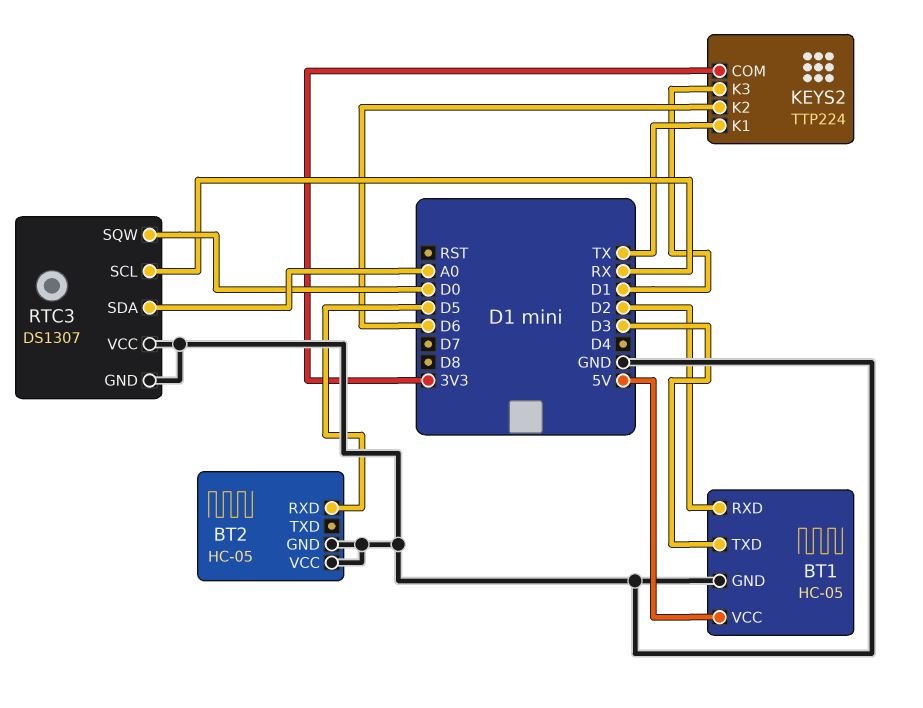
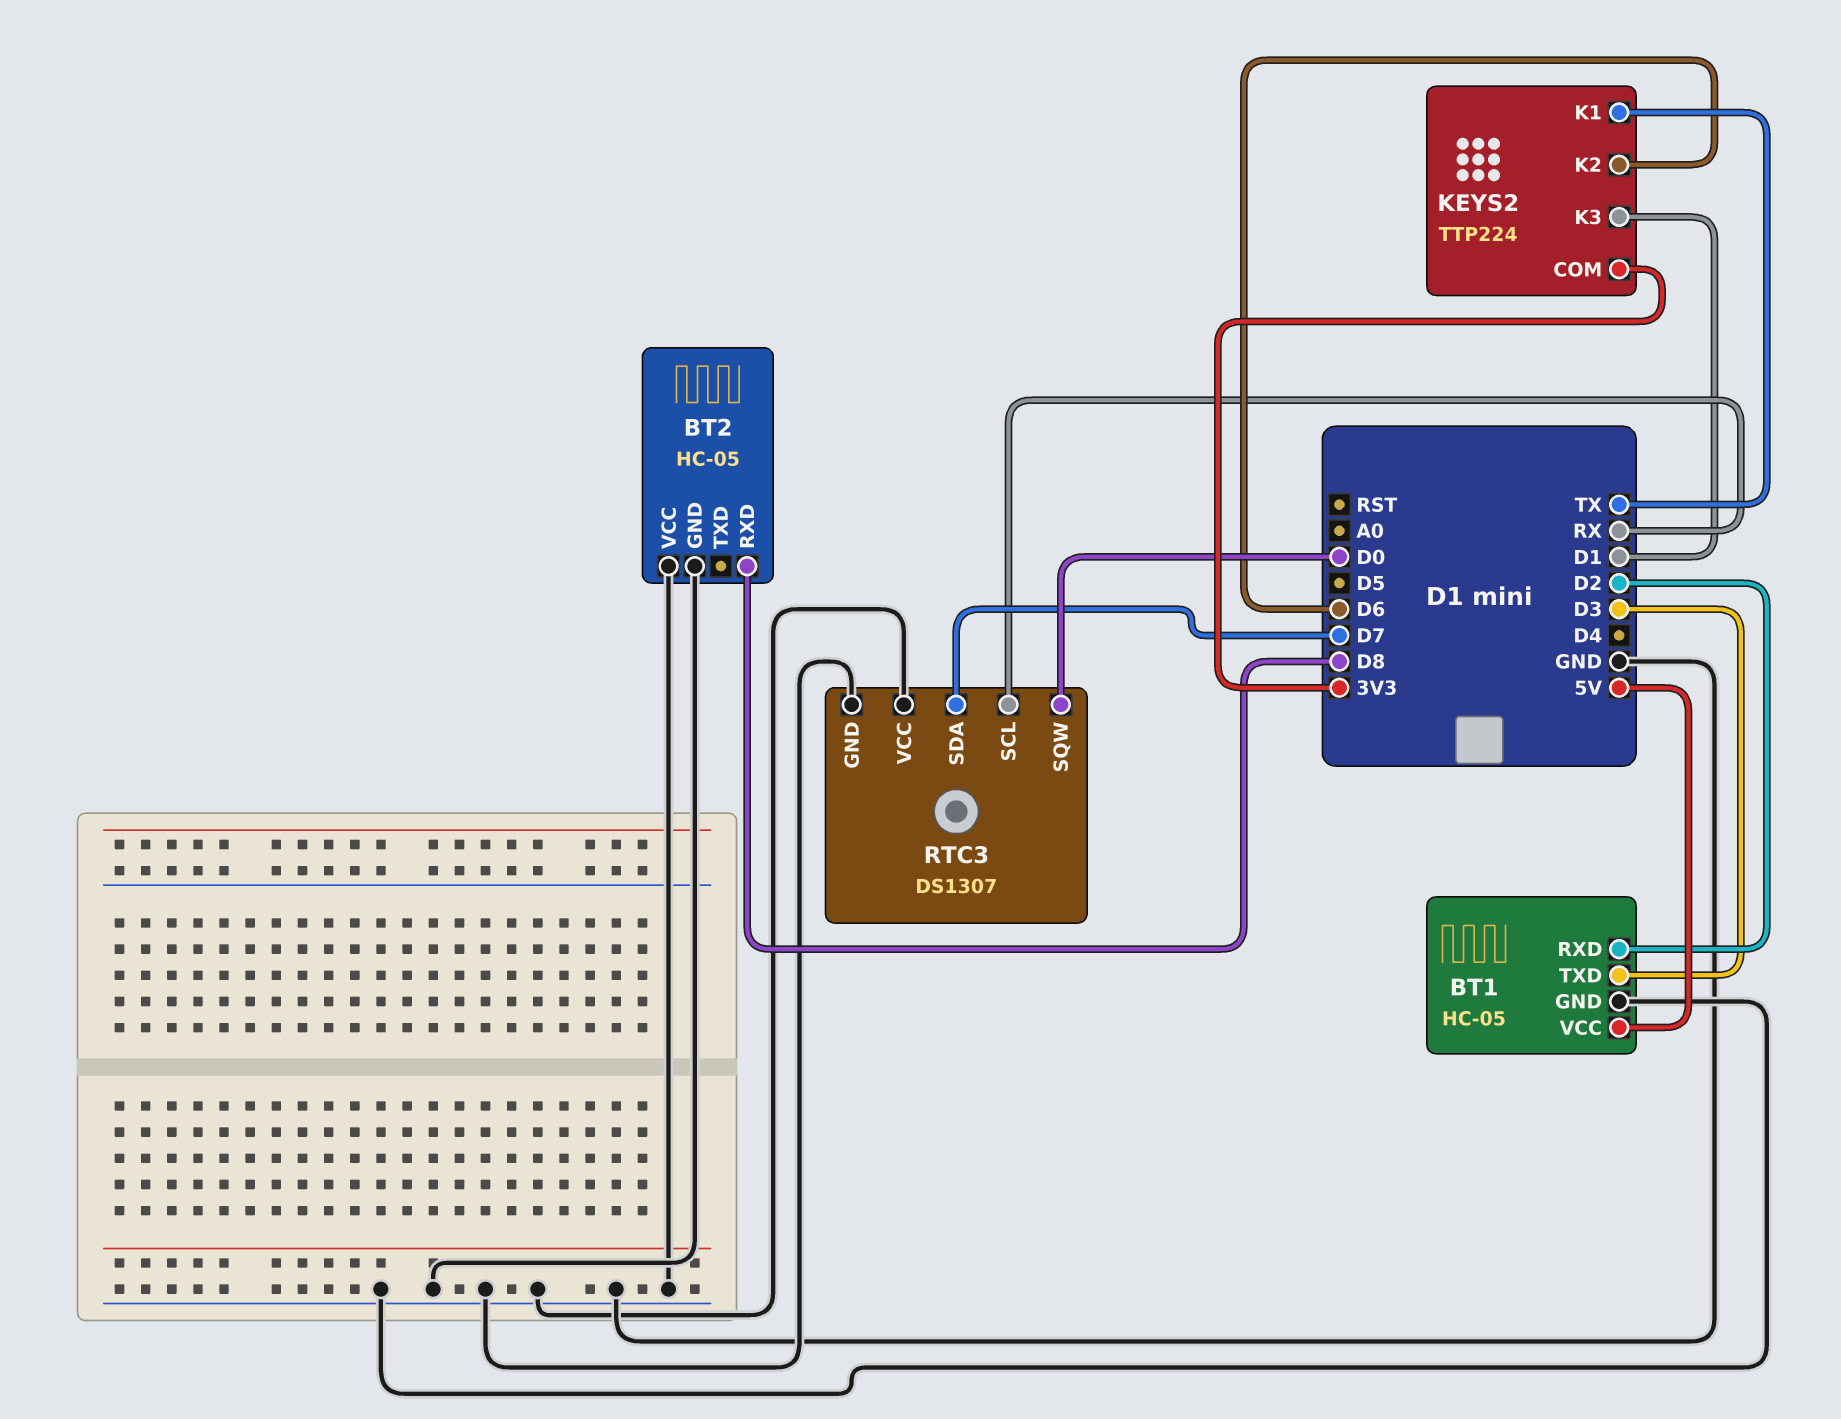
BT2 pin RXD: D5 -> D8
RTC3 pin SDA: A0 -> D7

